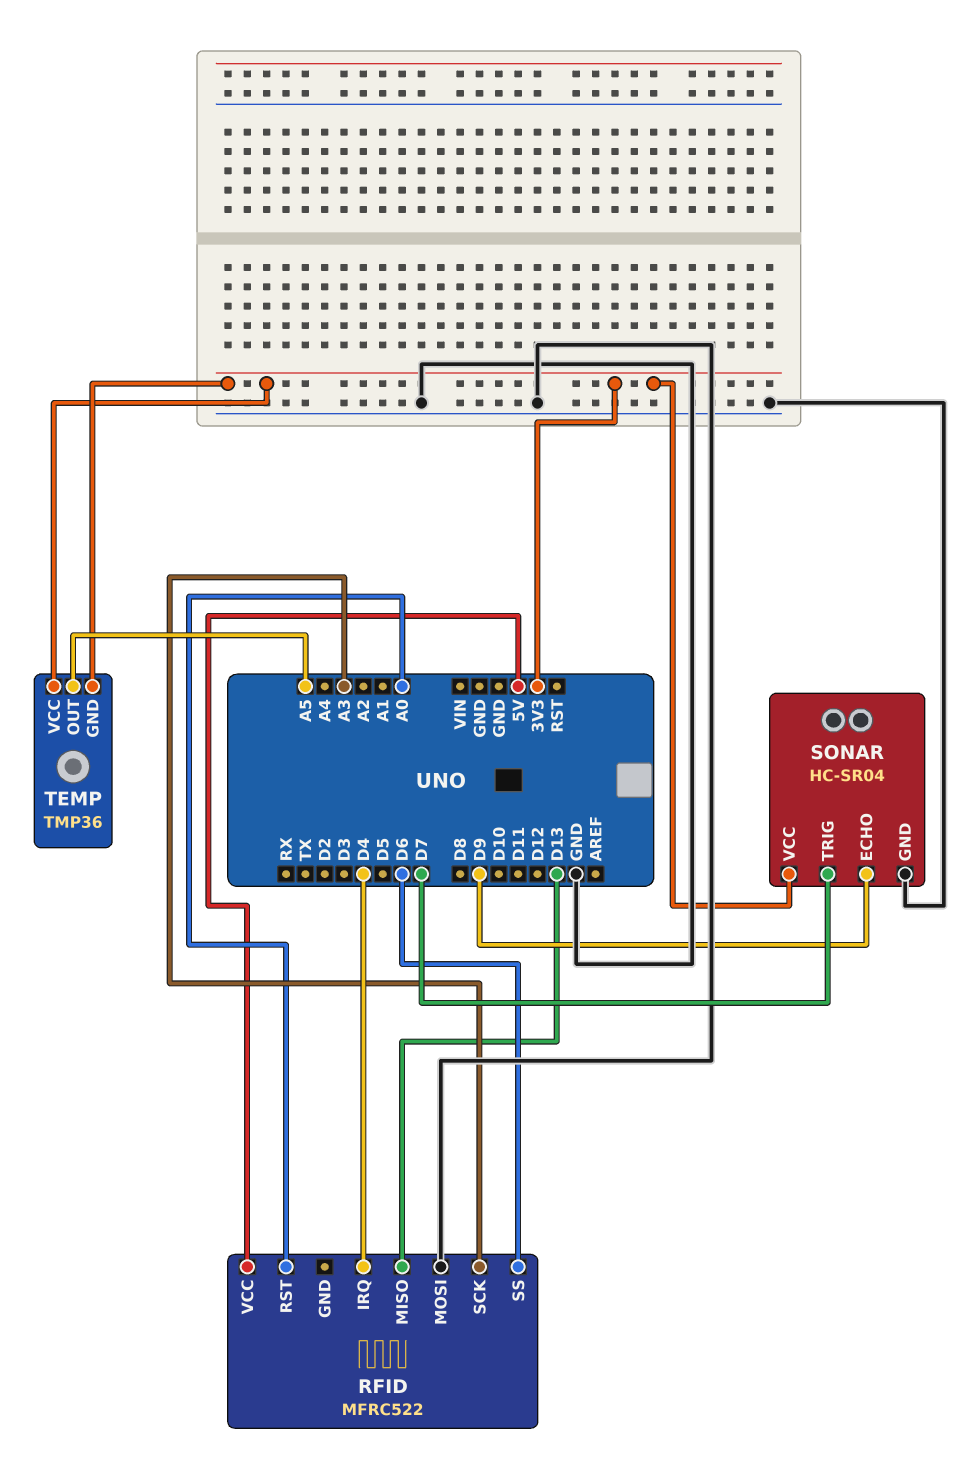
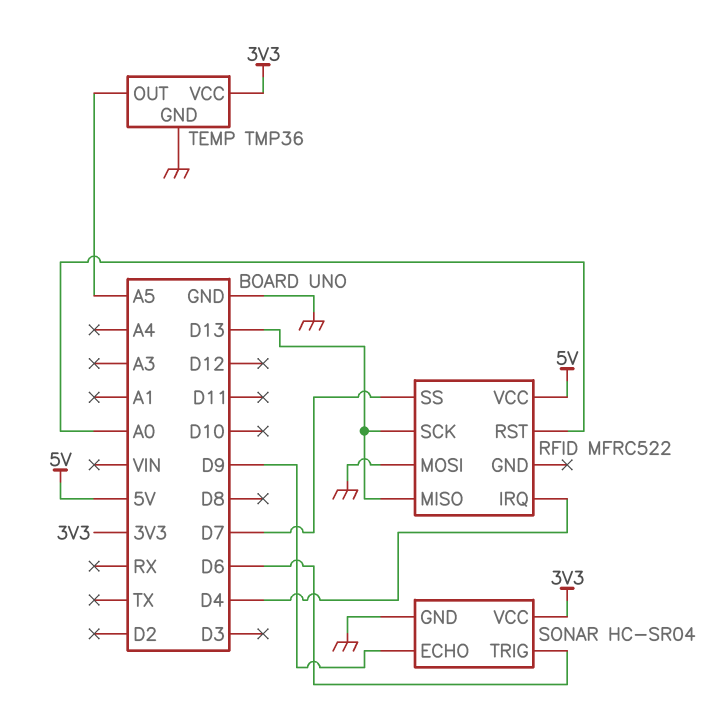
RFID pin SCK: A3 -> D13
RFID pin SS: D6 -> D7
SONAR pin TRIG: D7 -> D6
TEMP pin GND: 3V3 -> GND

